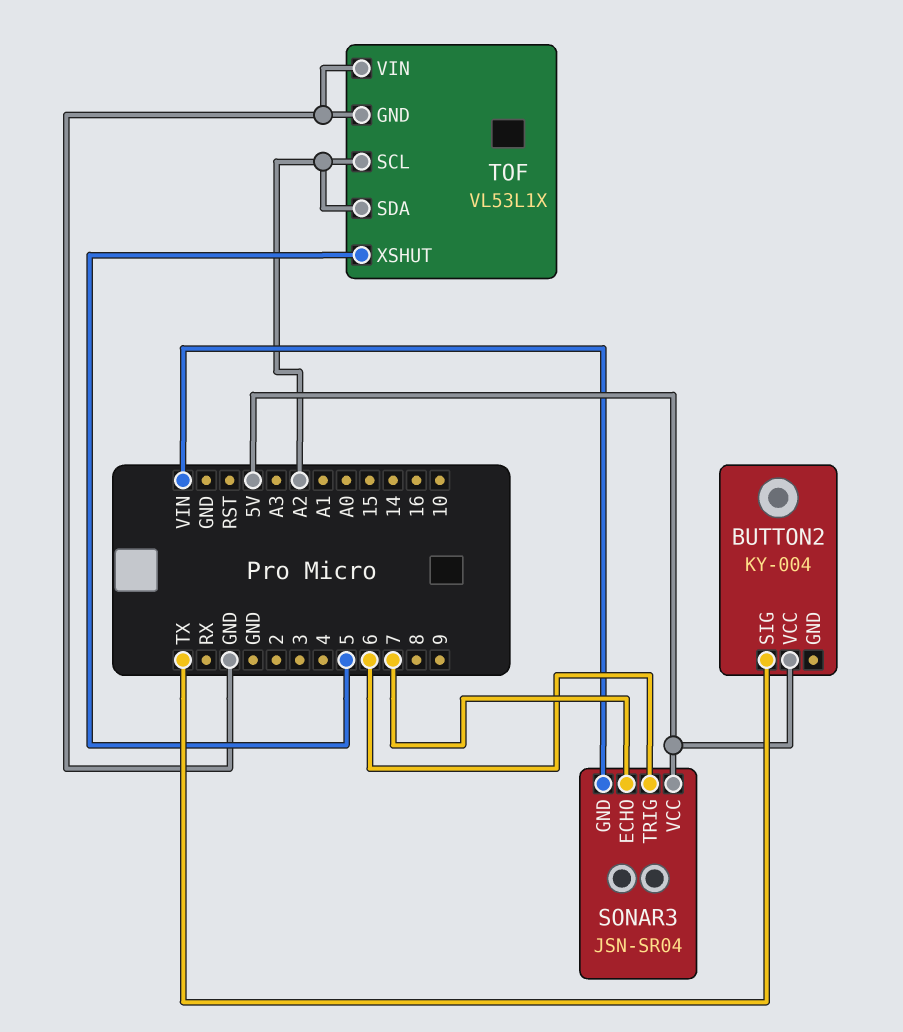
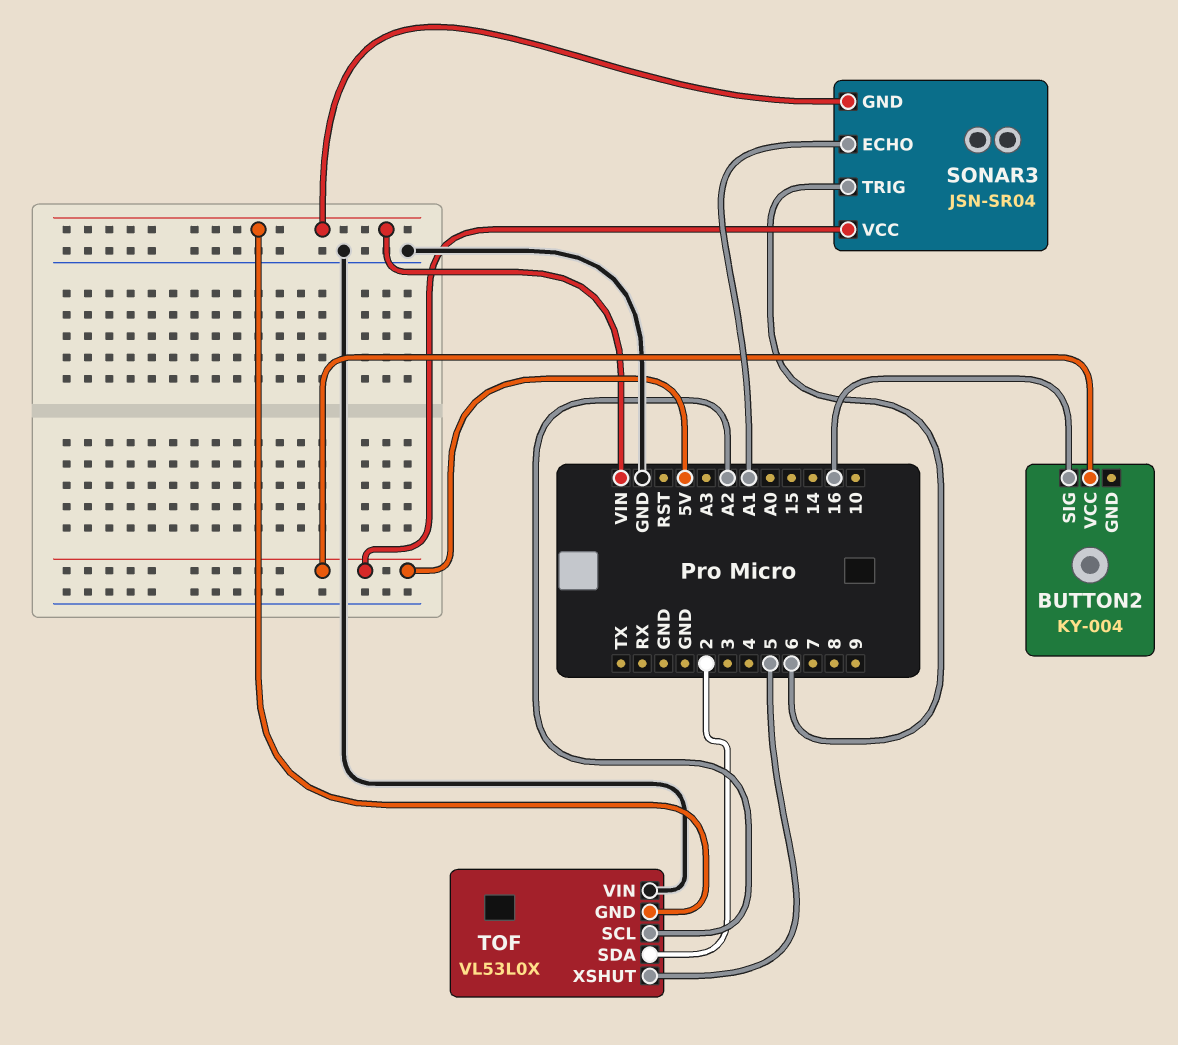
BUTTON2 pin SIG: TX -> 16
SONAR3 pin ECHO: 7 -> A1
TOF: VL53L1X -> VL53L0X
TOF pin GND: GND -> VIN
TOF pin SDA: A2 -> 2

